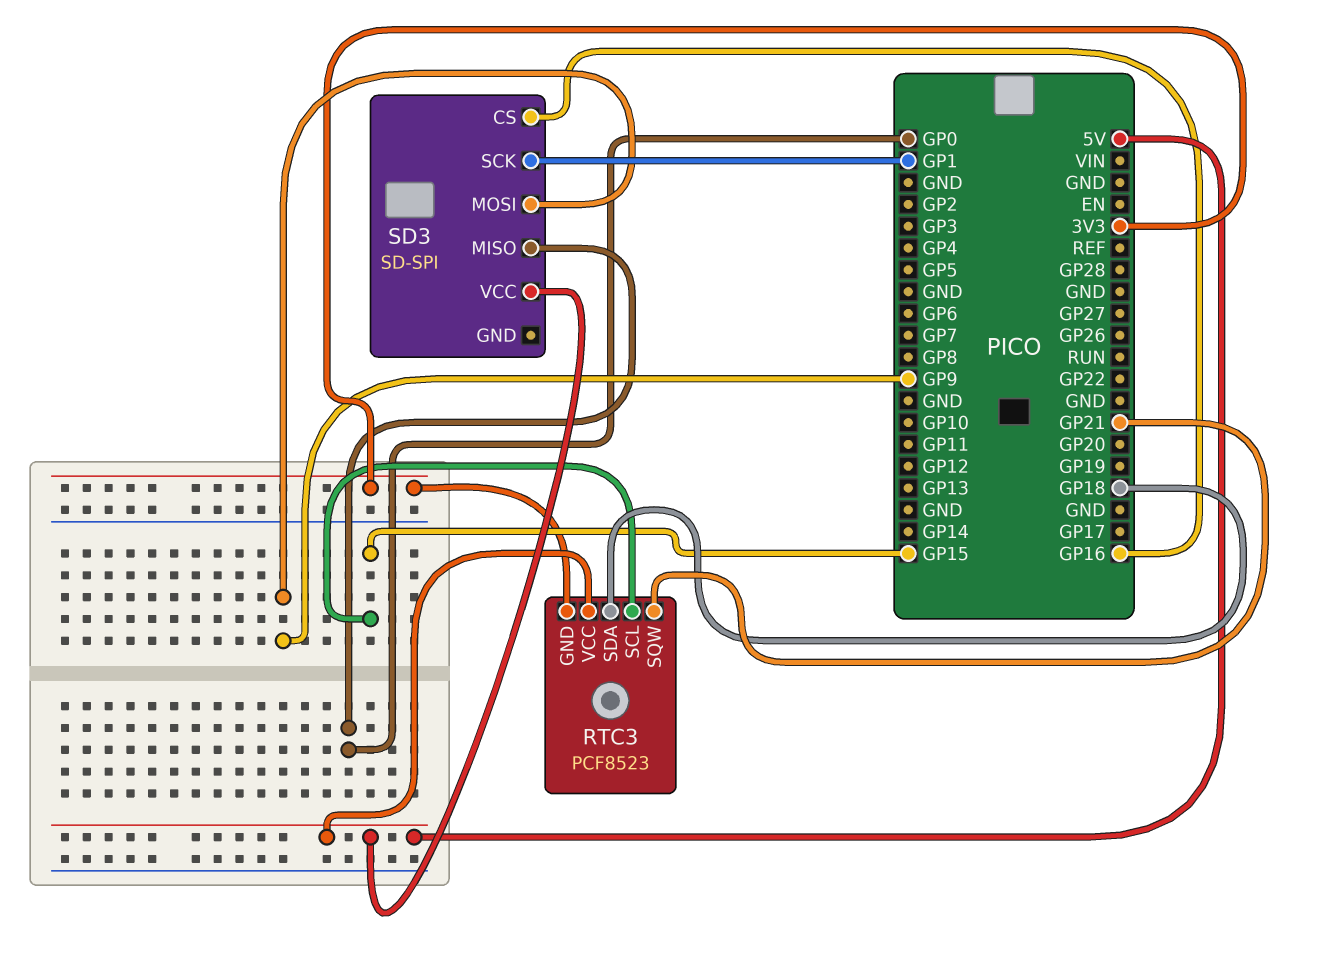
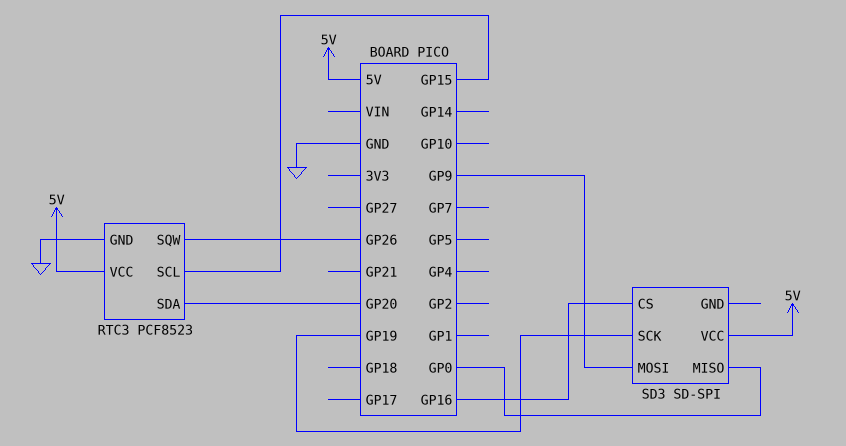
RTC3 pin GND: 3V3 -> GND
RTC3 pin SDA: GP18 -> GP20
RTC3 pin SQW: GP21 -> GP26
SD3 pin SCK: GP1 -> GP19

